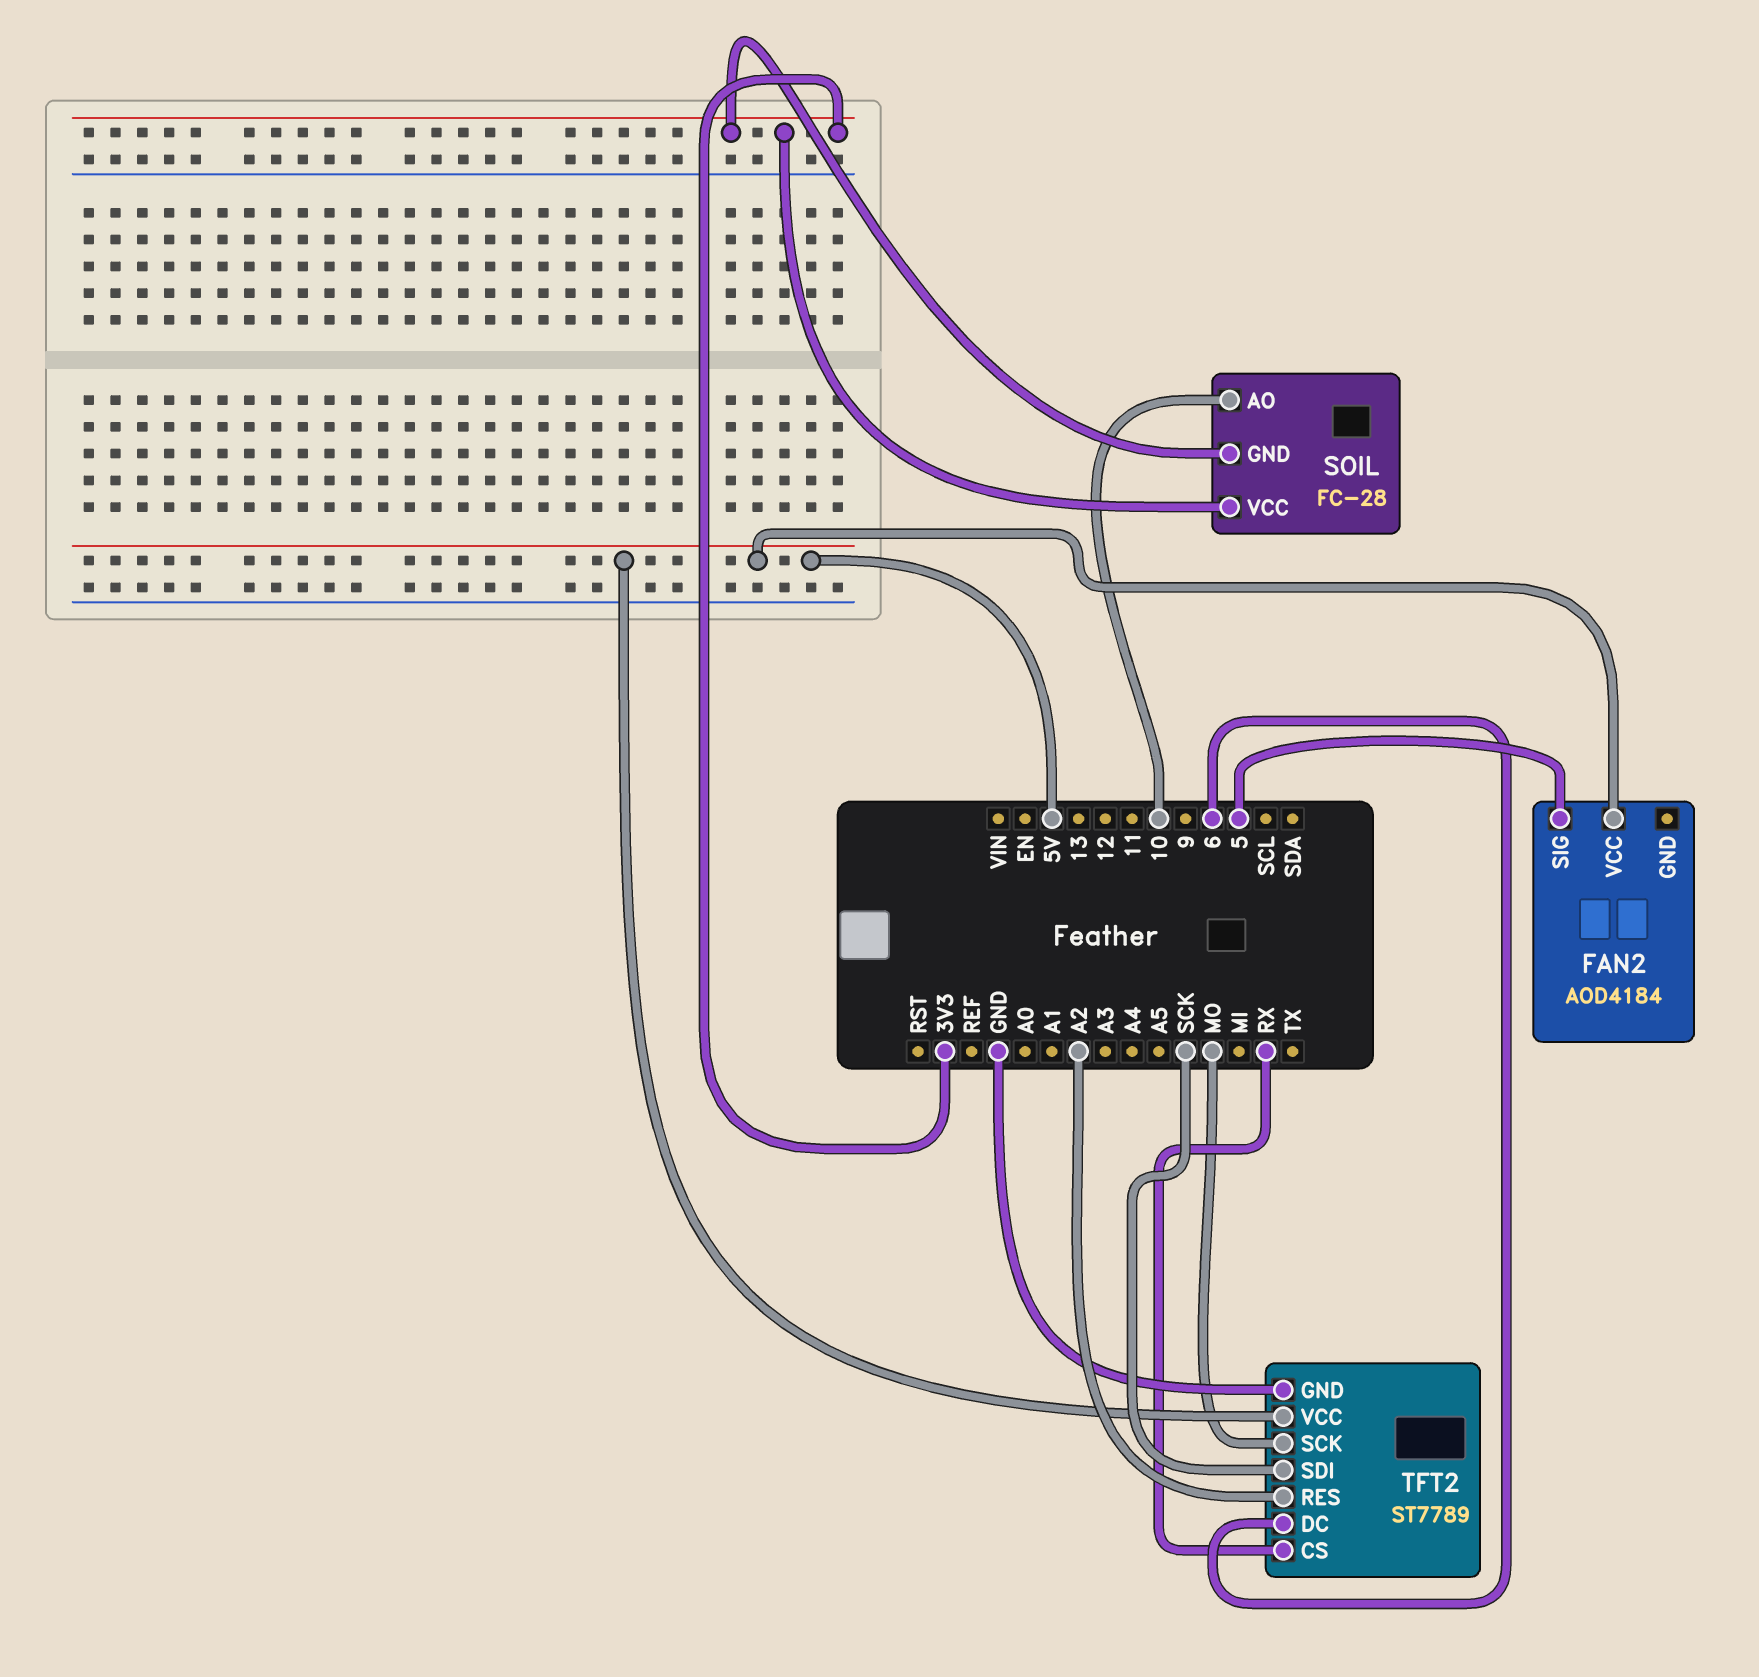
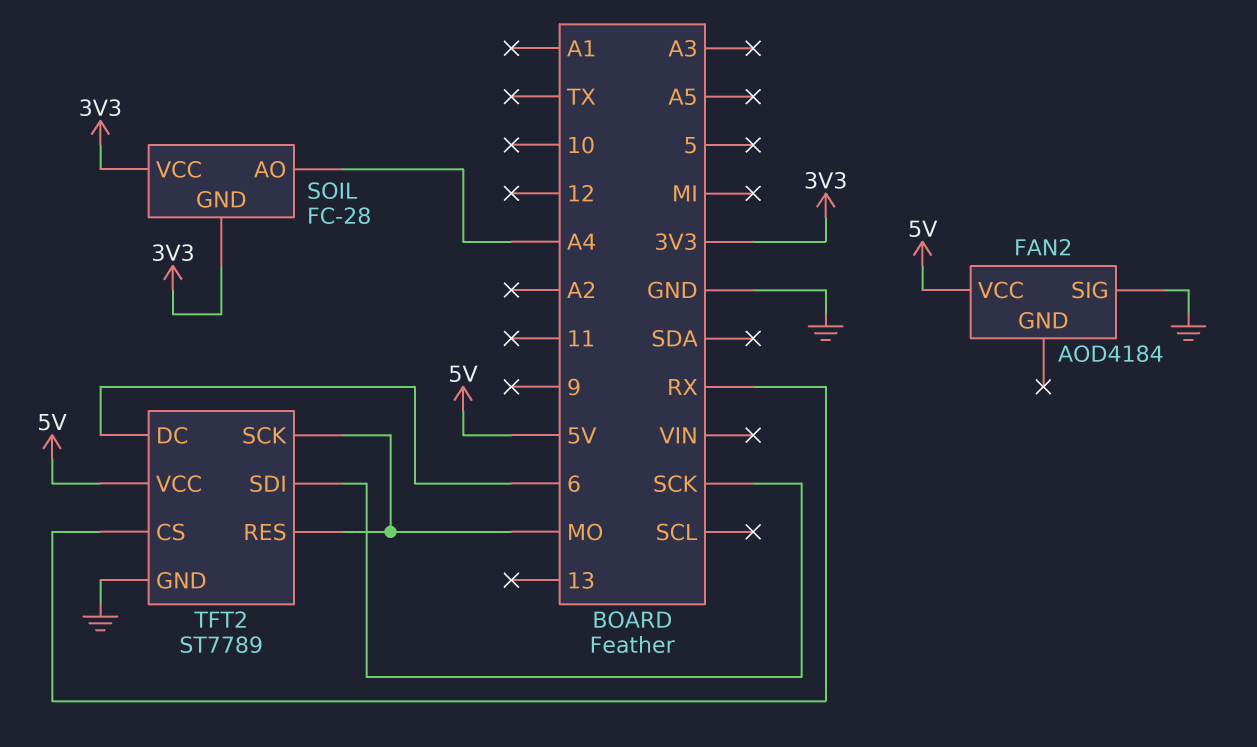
FAN2 pin SIG: 5 -> GND
SOIL pin AO: 10 -> A4
TFT2 pin RES: A2 -> MO

